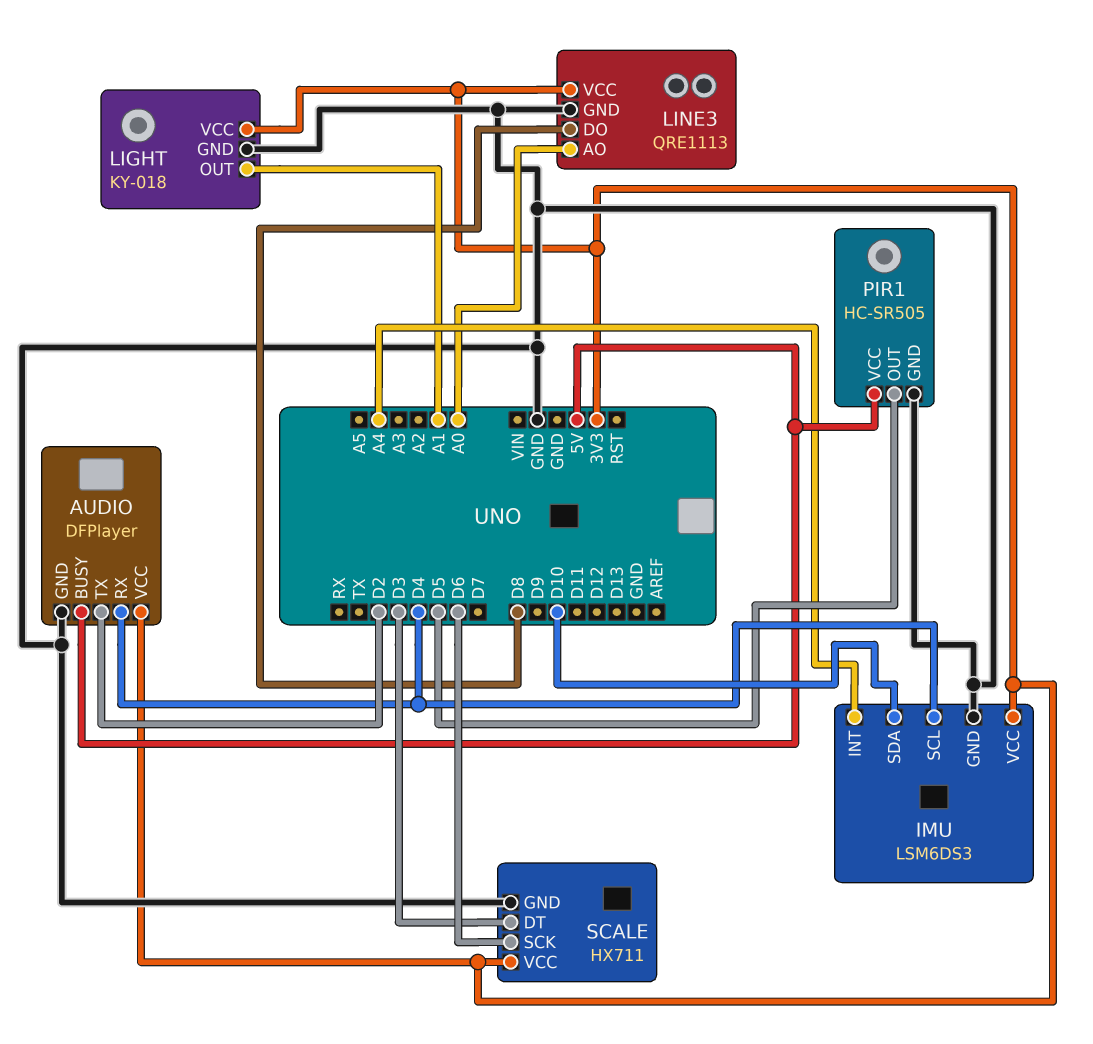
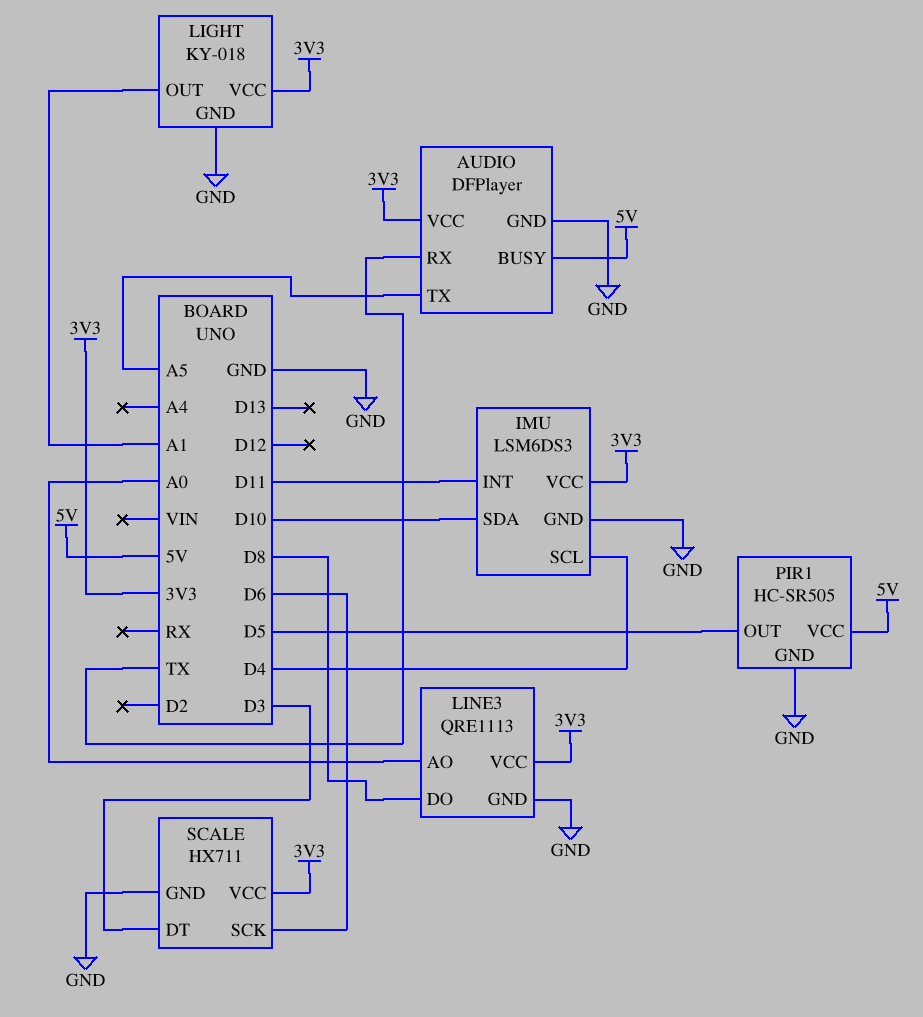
AUDIO pin RX: D4 -> TX
AUDIO pin TX: D2 -> A5
IMU pin INT: A4 -> D11

